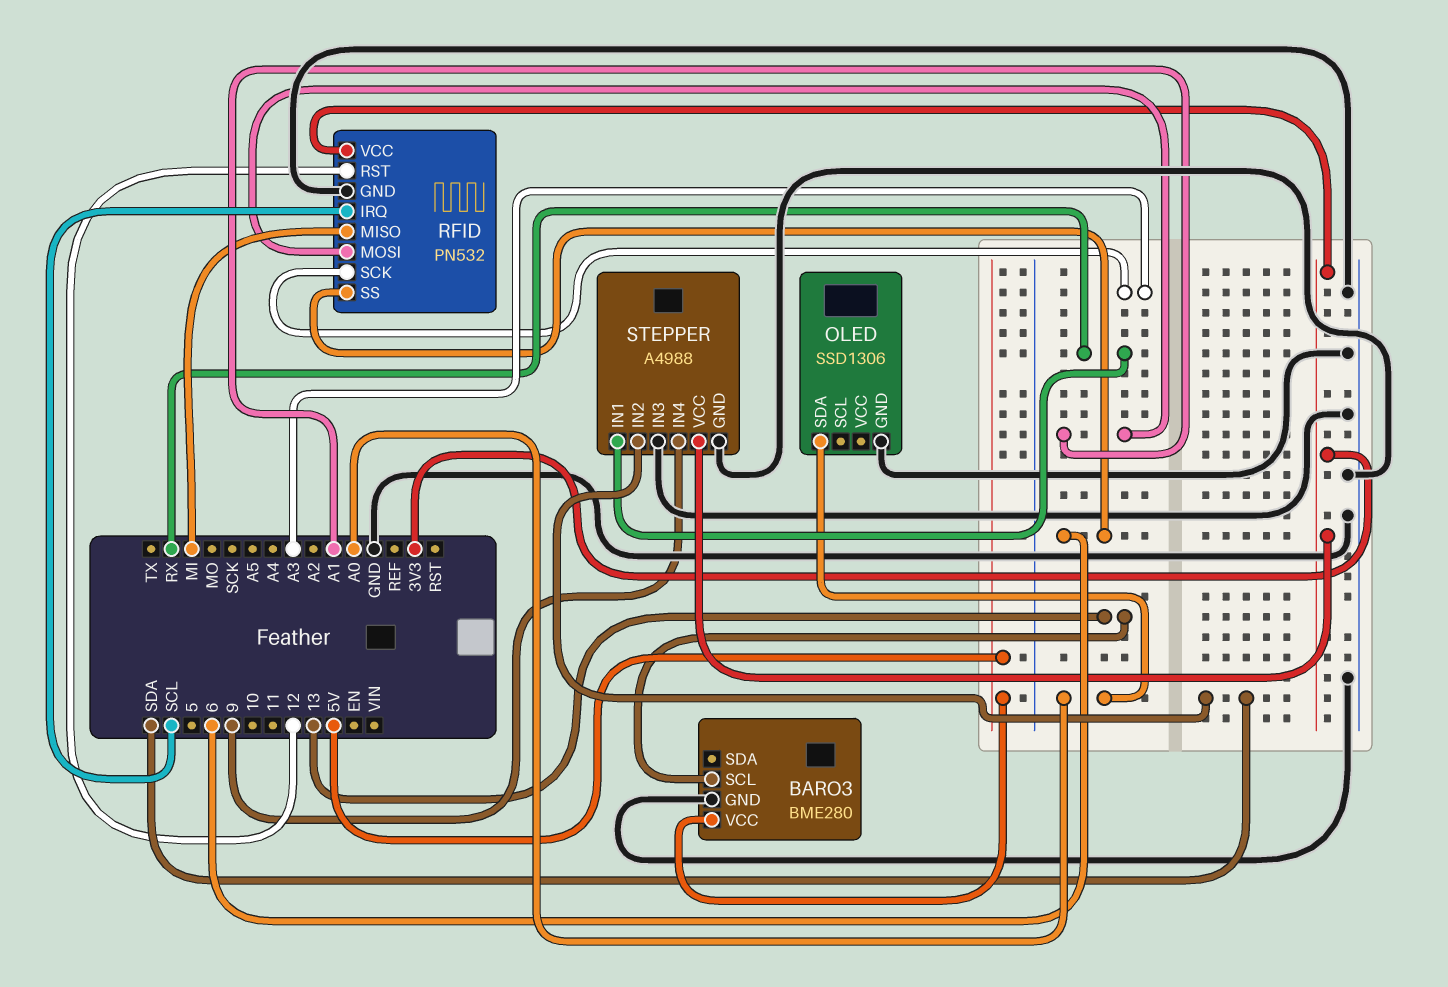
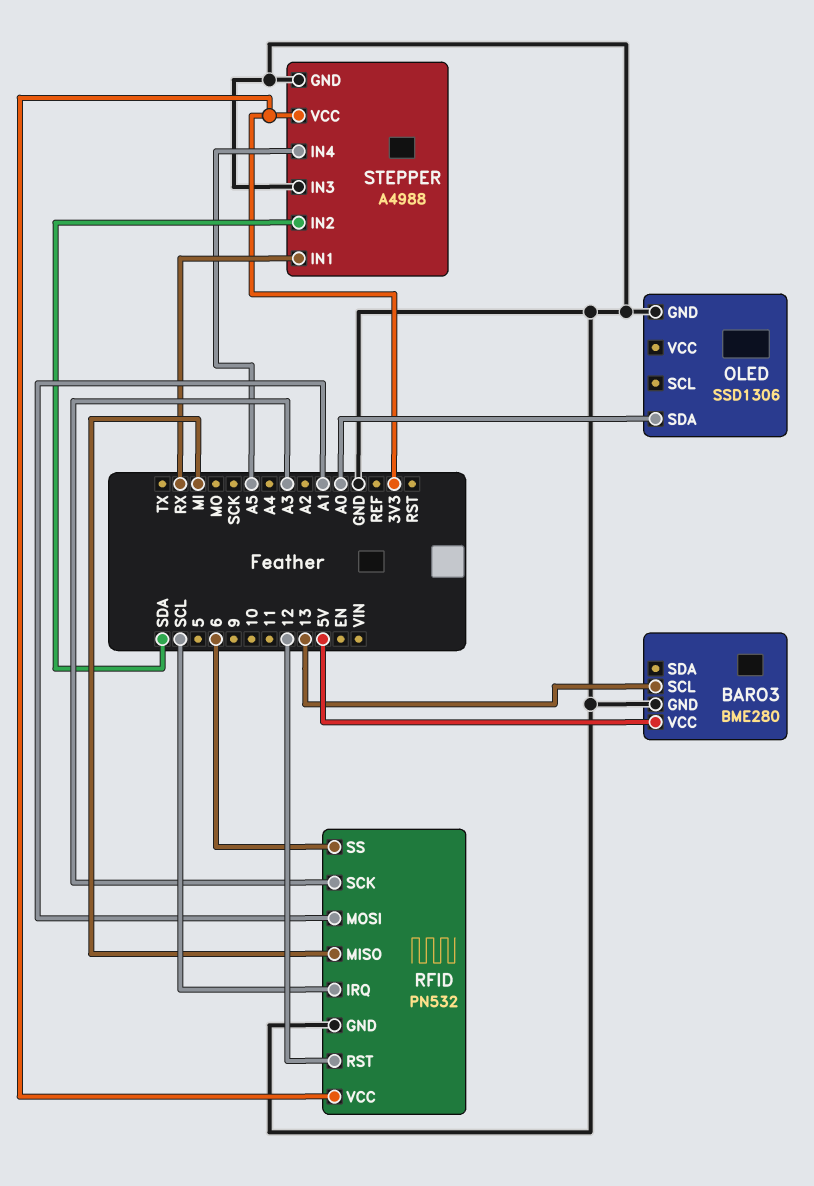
STEPPER pin IN4: 9 -> A5

